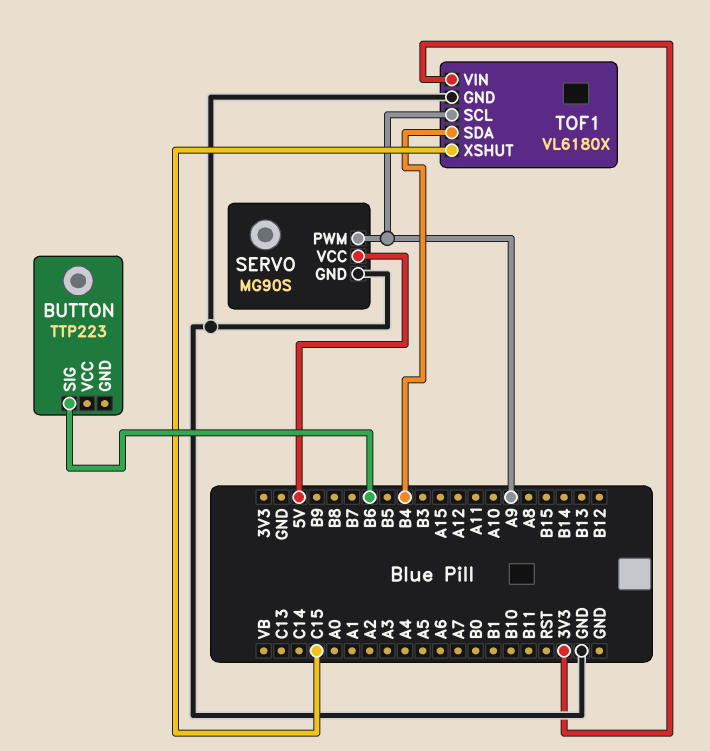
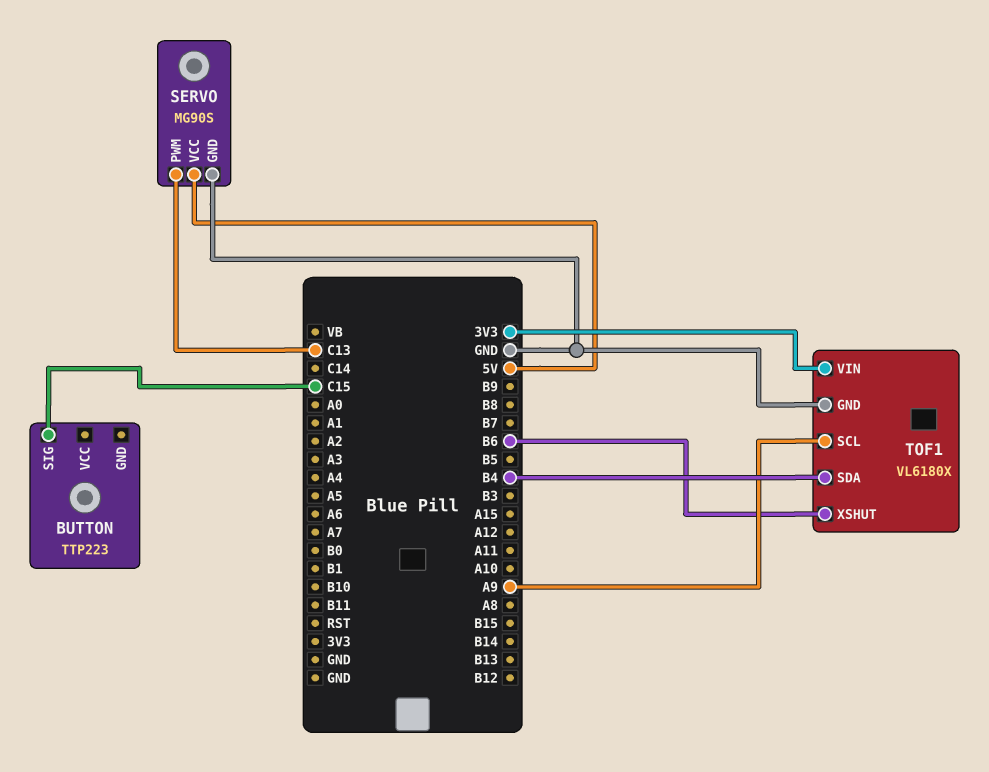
BUTTON pin SIG: B6 -> C15
SERVO pin PWM: A9 -> C13
TOF1 pin XSHUT: C15 -> B6

